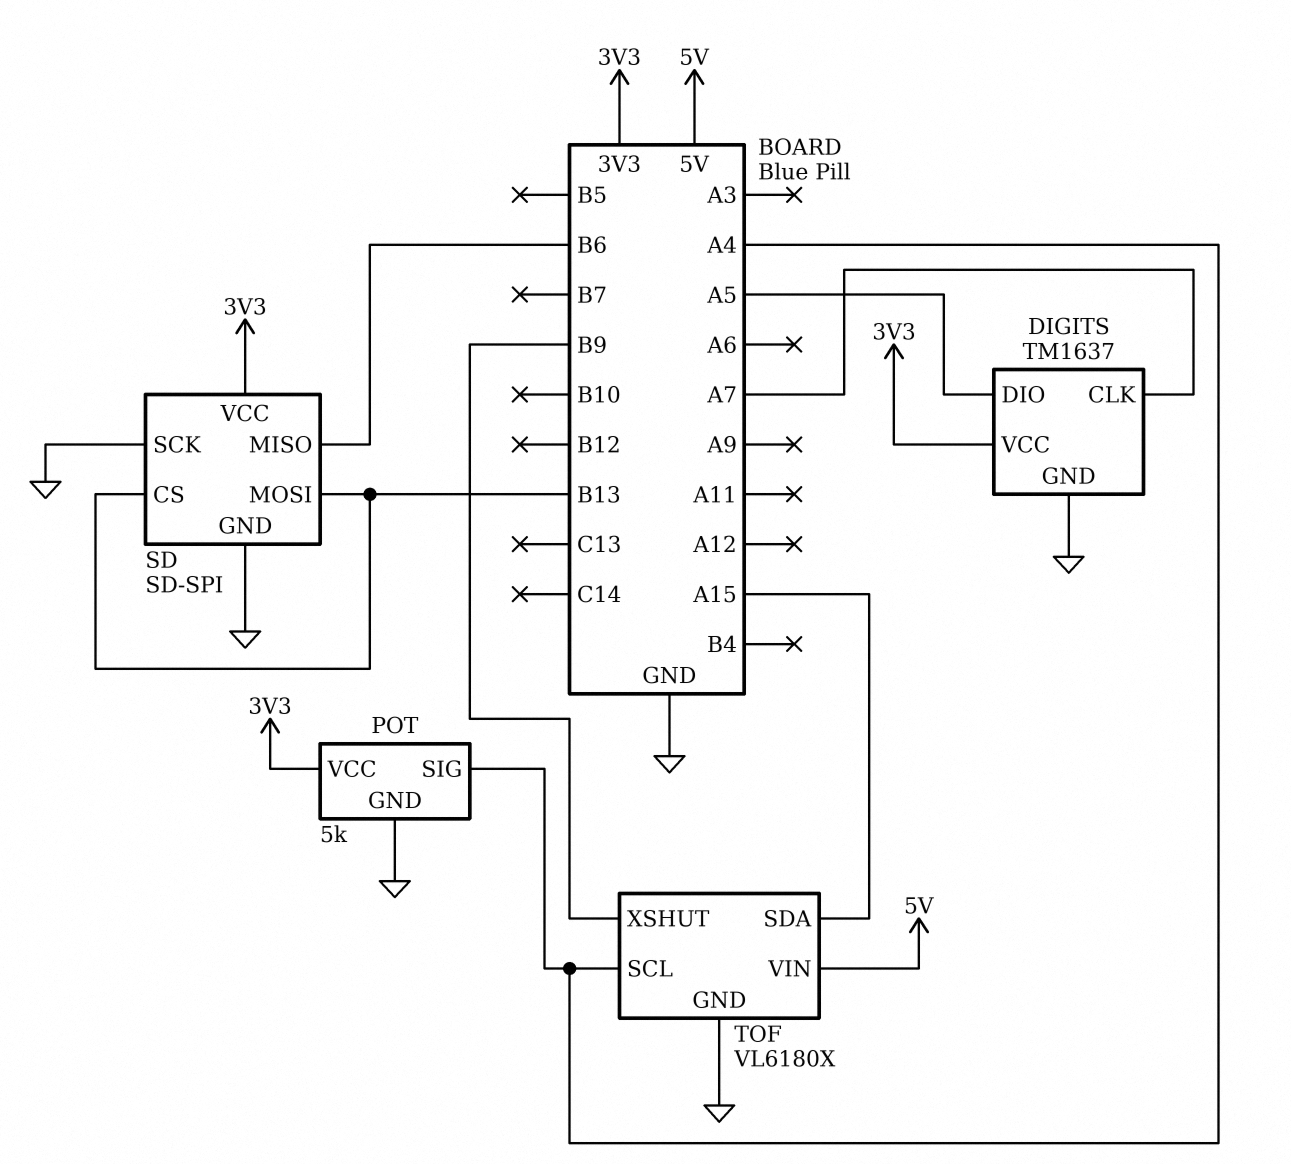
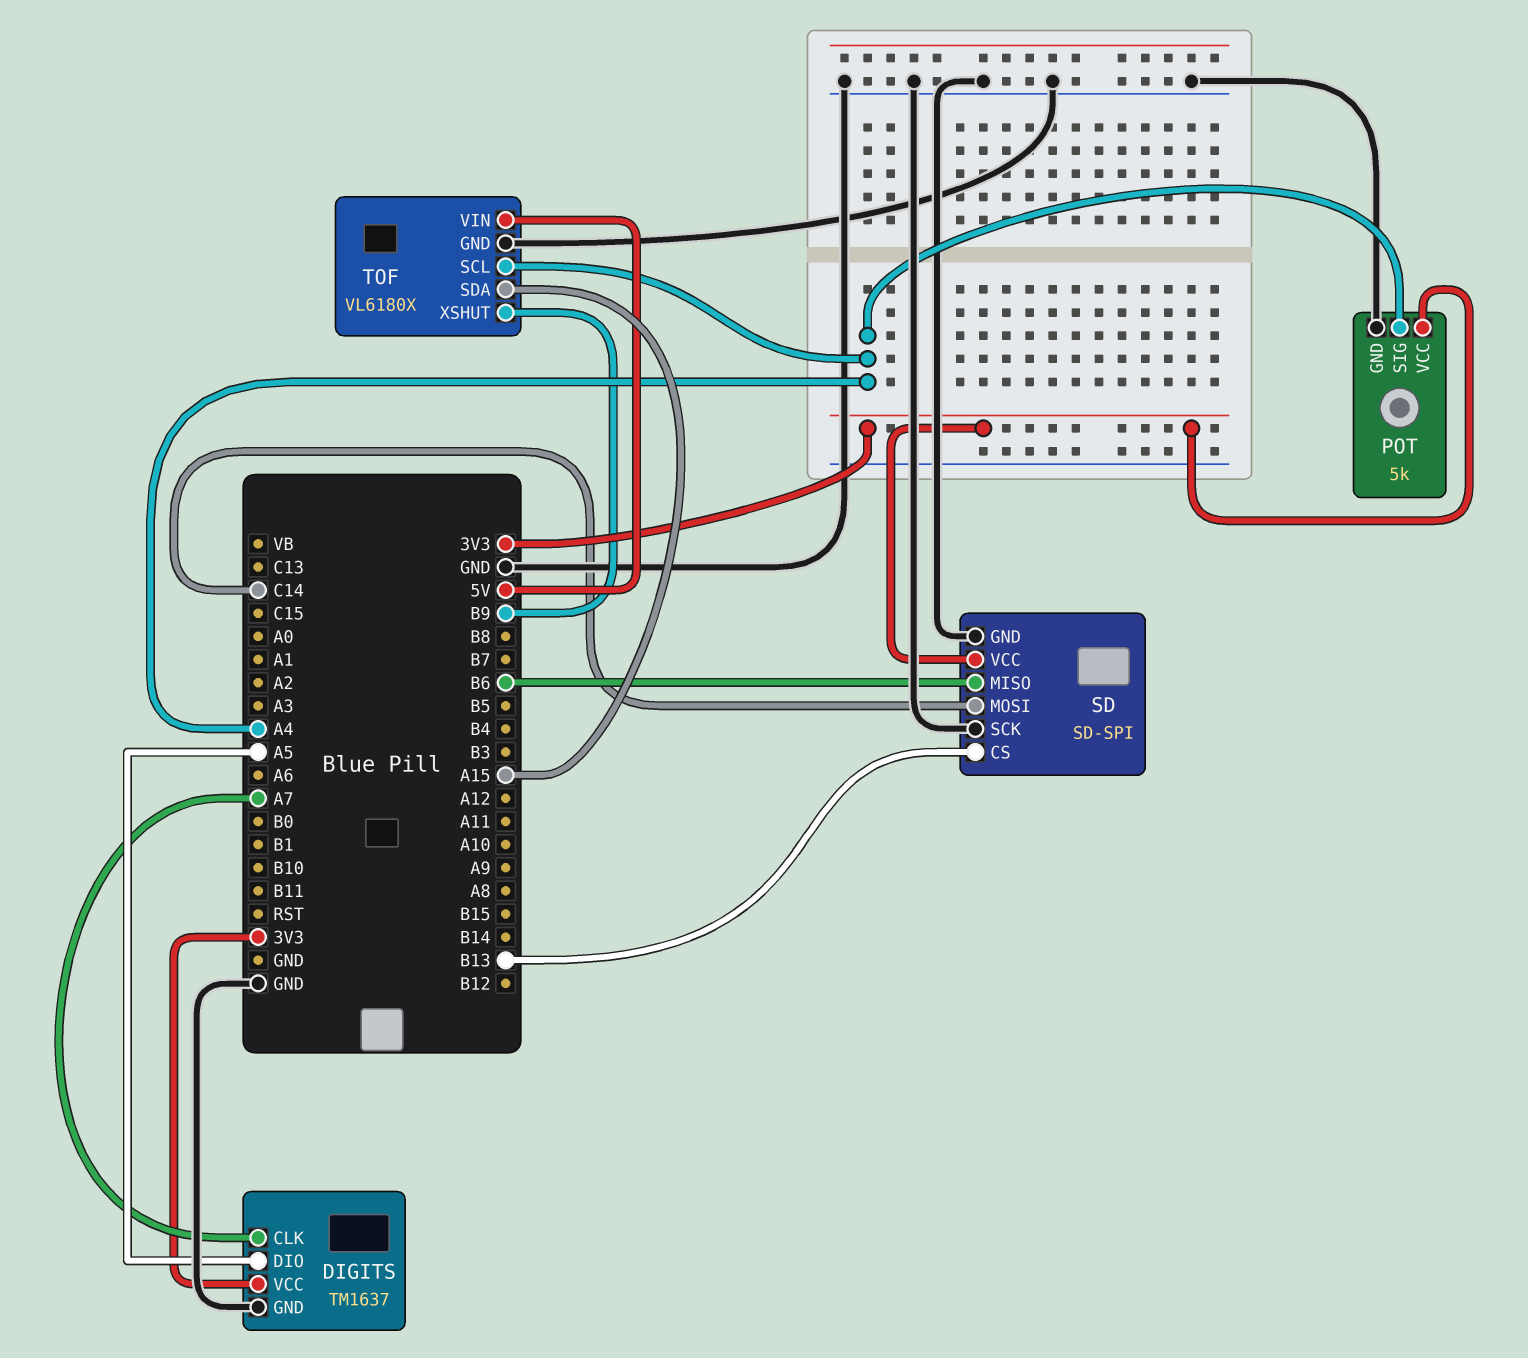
SD pin MOSI: B13 -> C14

